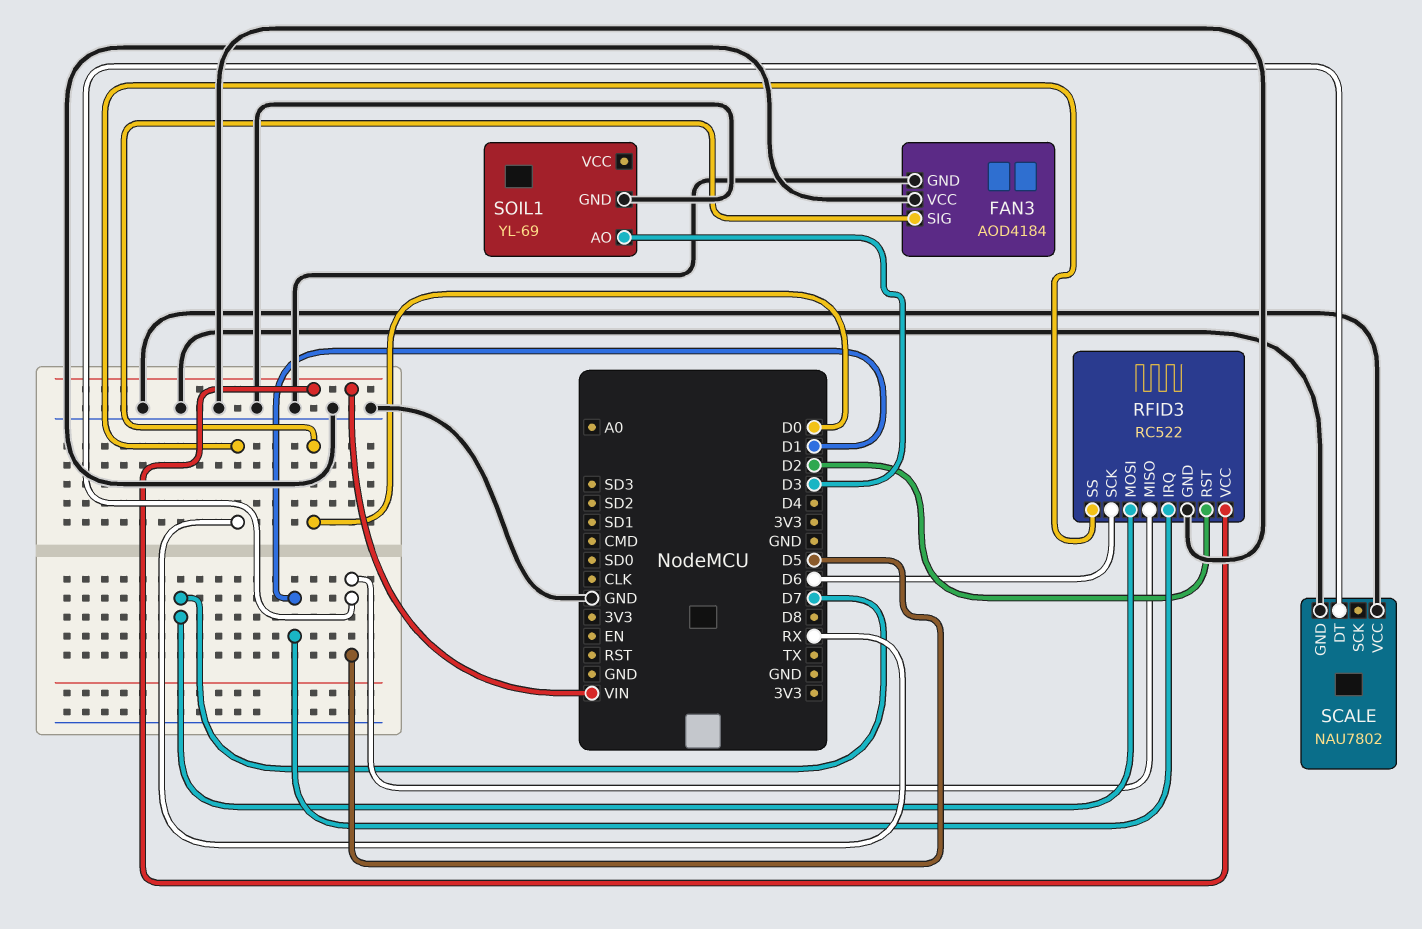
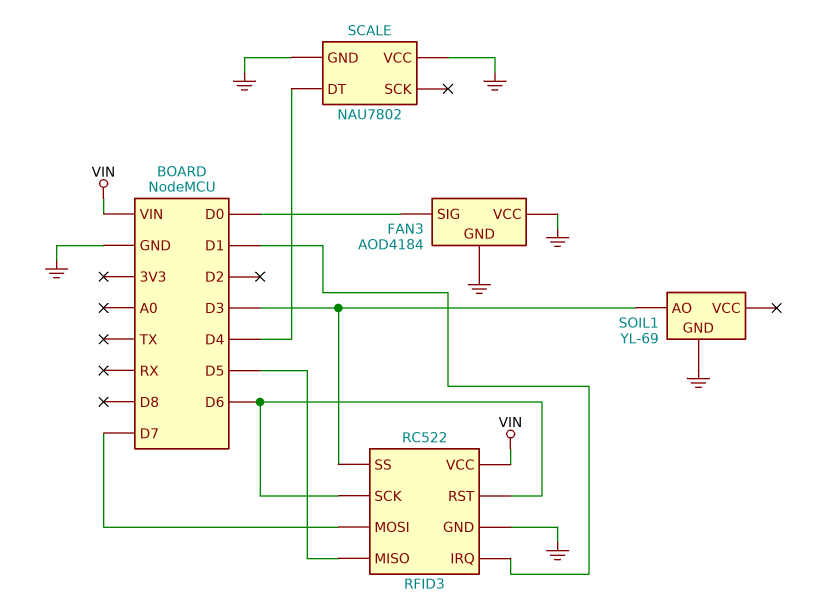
RFID3 pin RST: D2 -> D6
RFID3 pin SS: RX -> D3
SCALE pin DT: D5 -> D4

